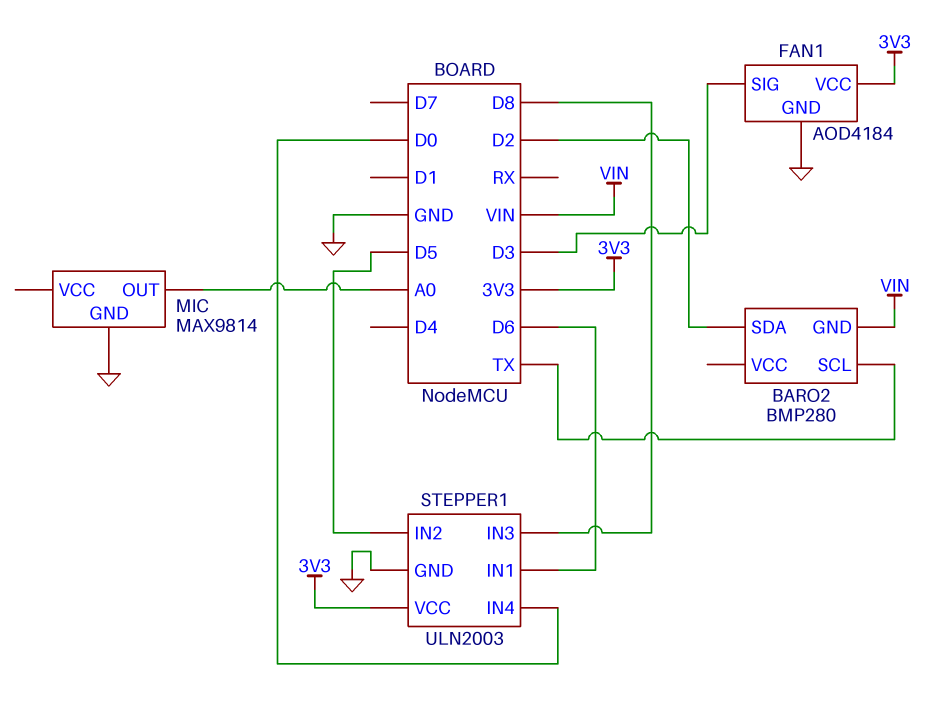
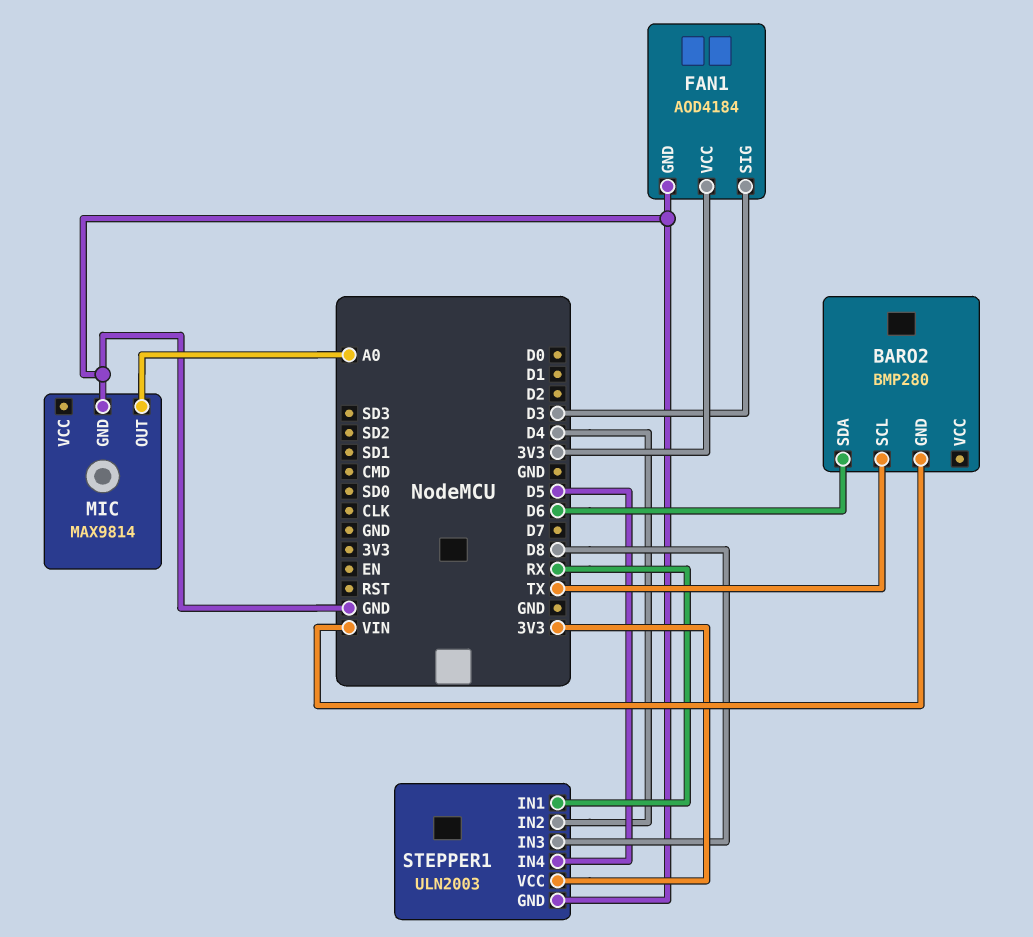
BARO2 pin SDA: D2 -> D6
STEPPER1 pin IN1: D6 -> RX
STEPPER1 pin IN2: D5 -> D4
STEPPER1 pin IN4: D0 -> D5

